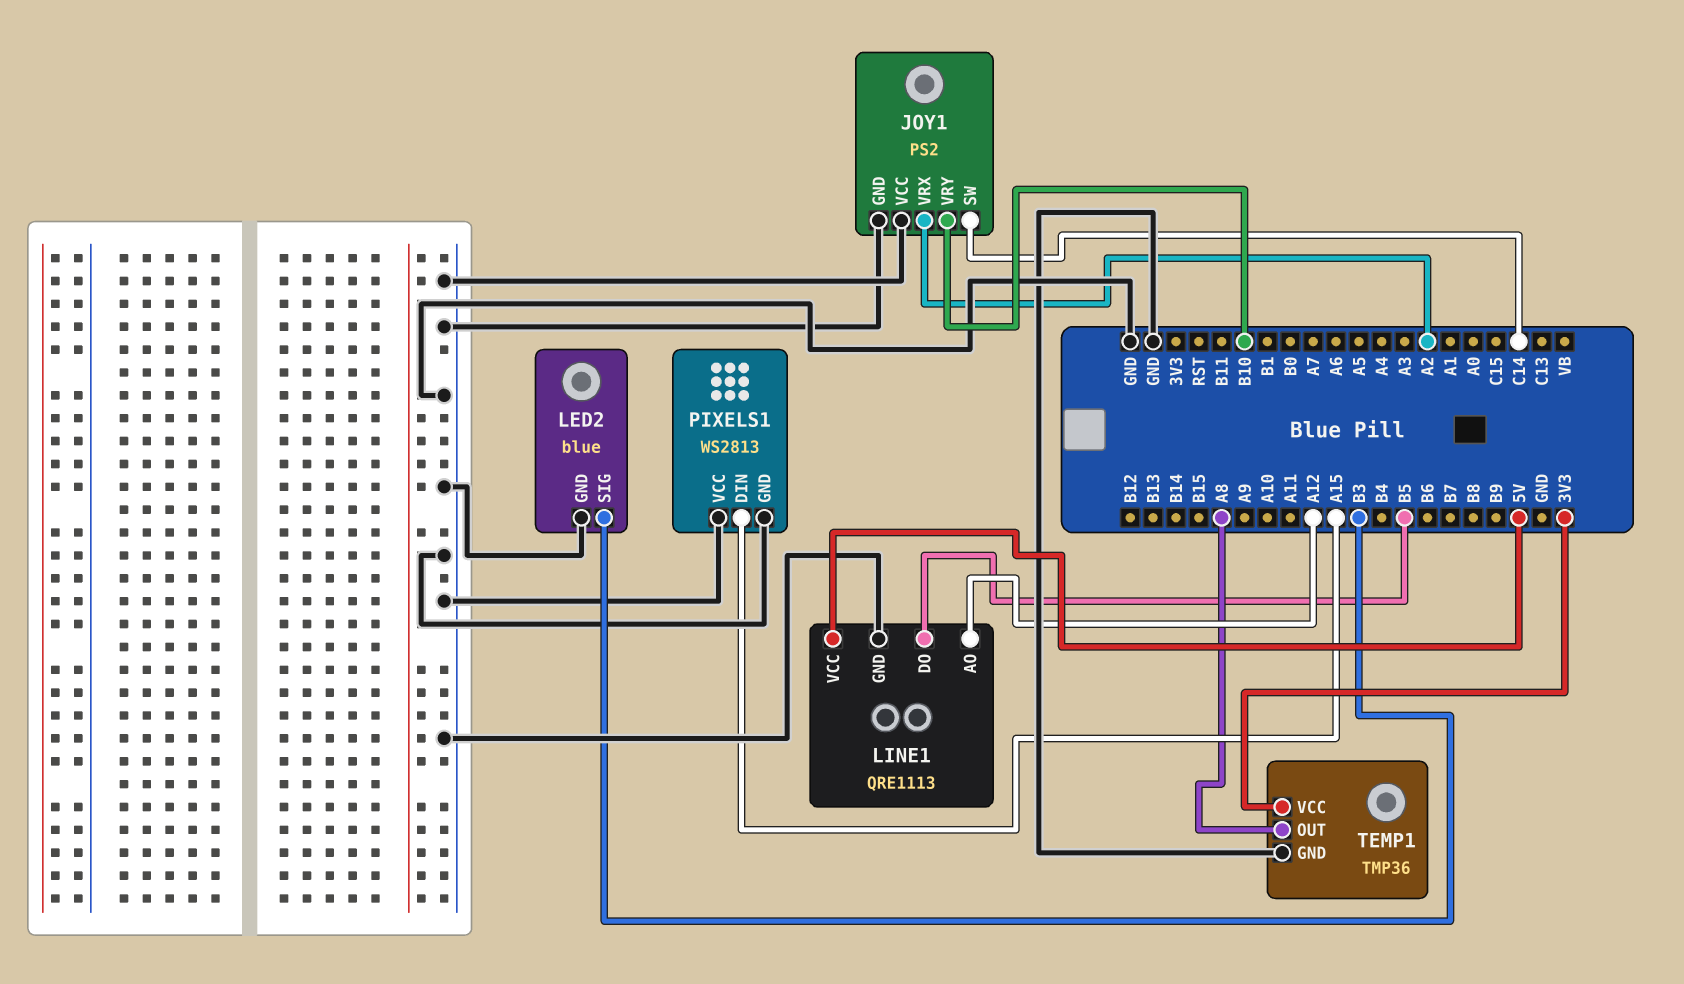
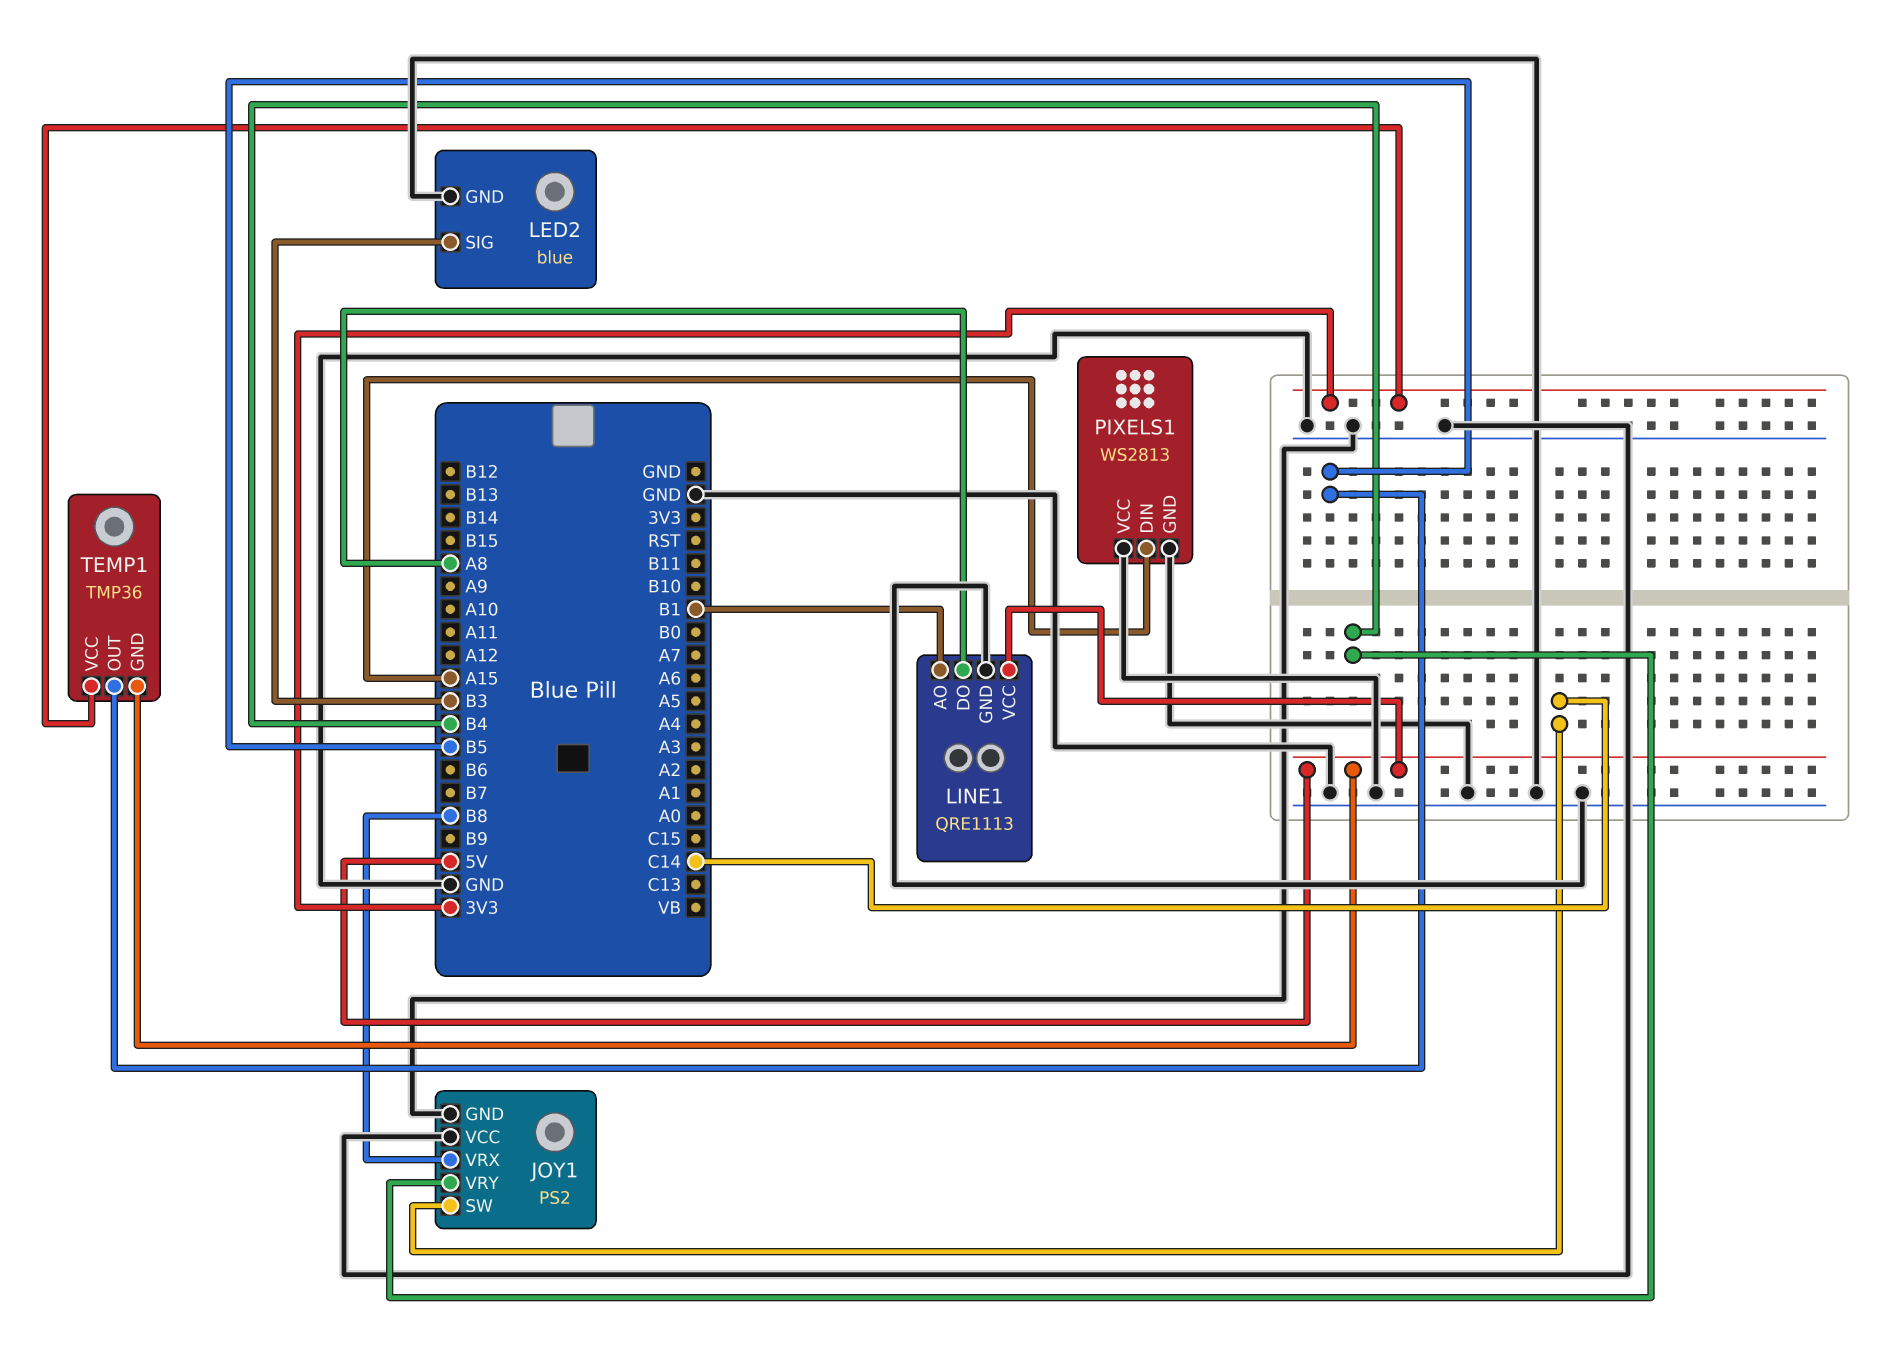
JOY1 pin VRX: A2 -> B8
JOY1 pin VRY: B10 -> B4
LINE1 pin AO: A12 -> B1
LINE1 pin DO: B5 -> A8
TEMP1 pin GND: GND -> 5V
TEMP1 pin OUT: A8 -> B5

